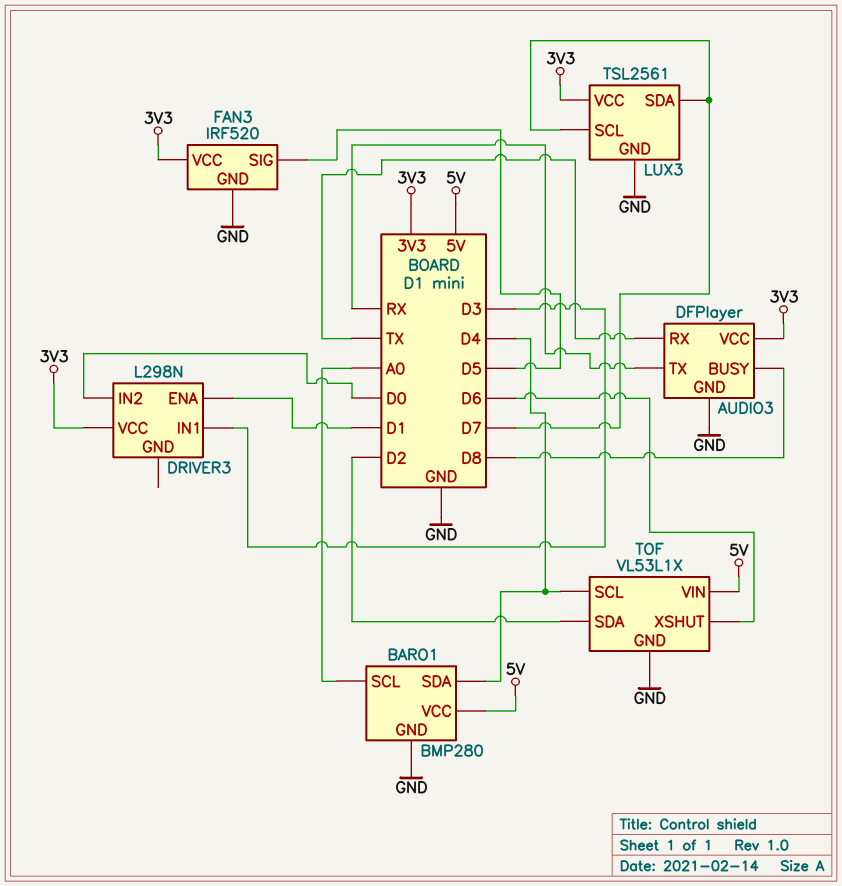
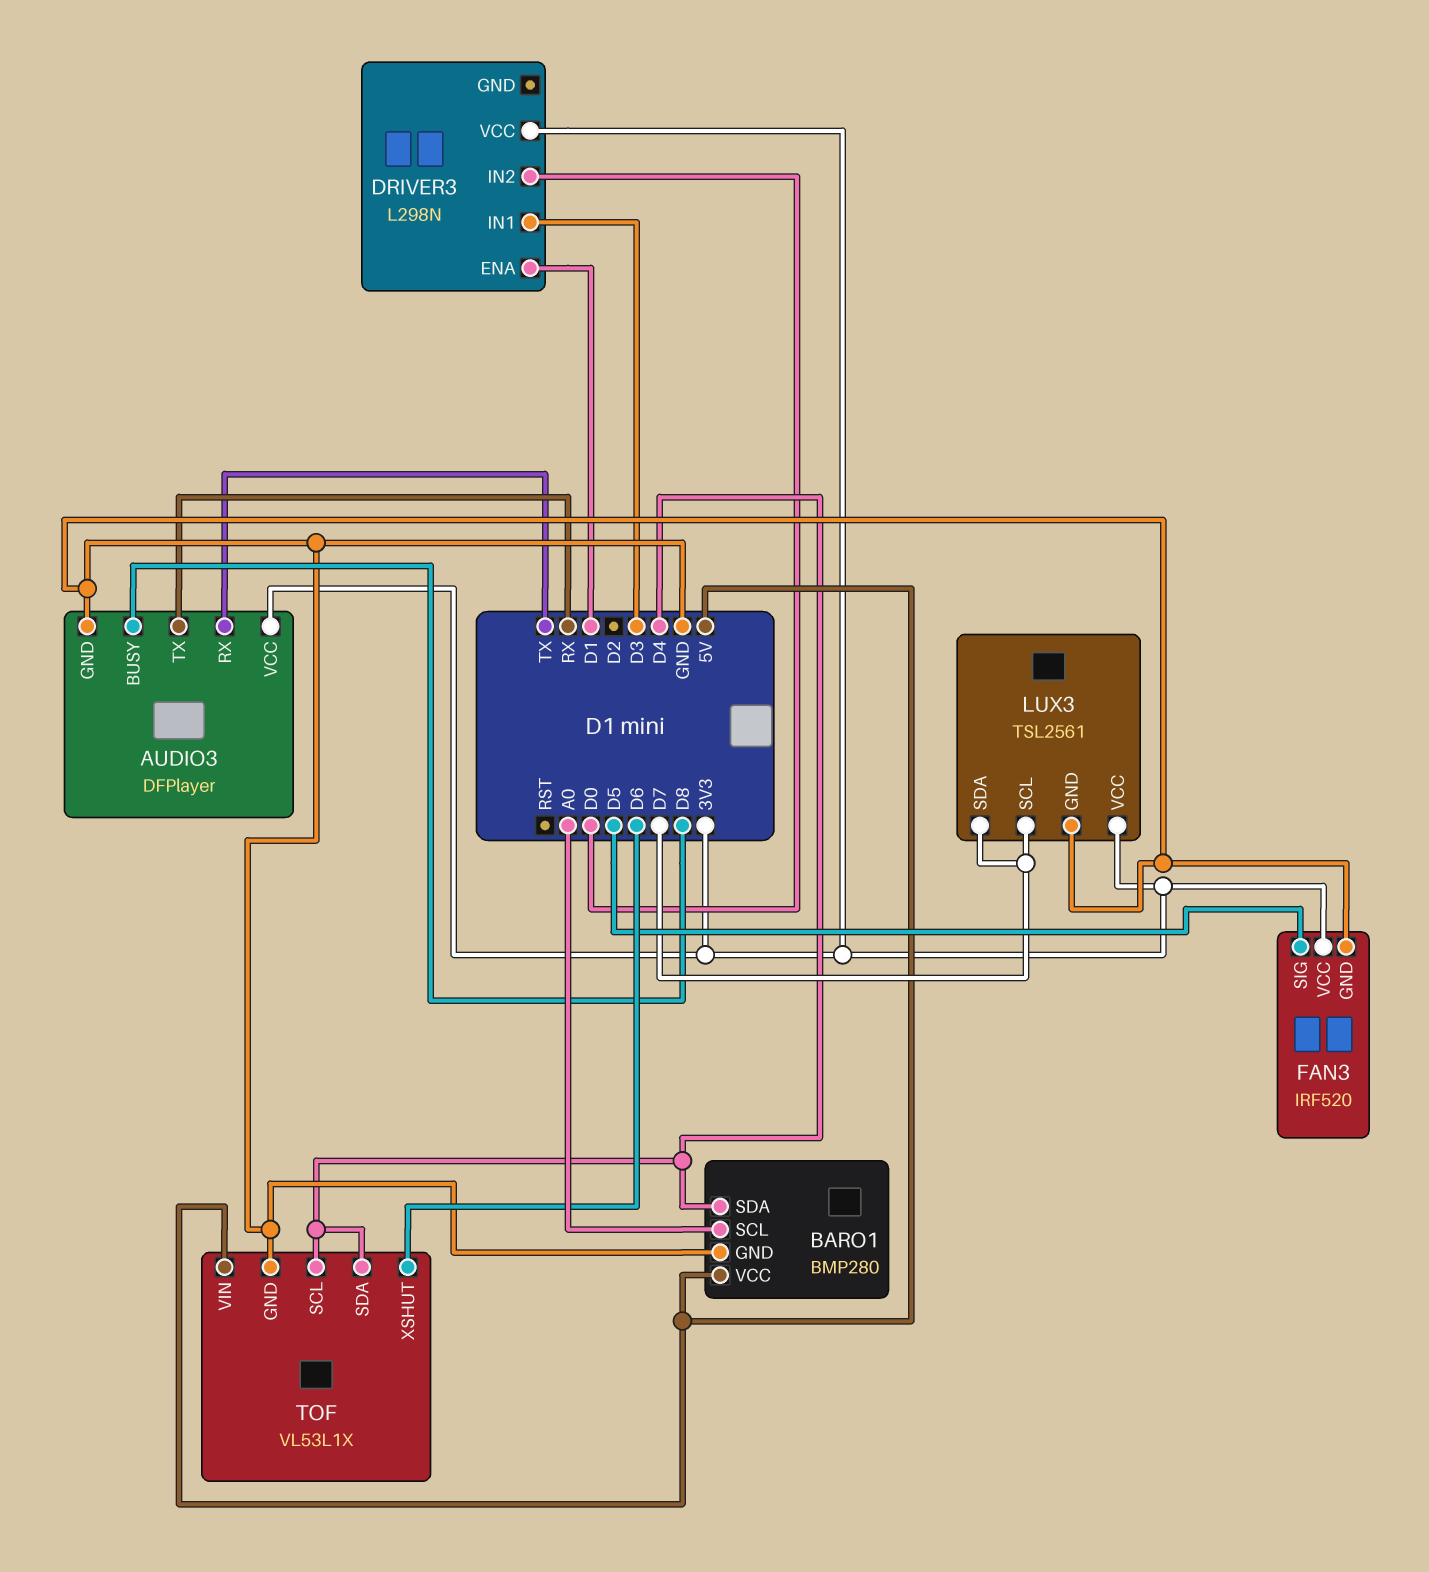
TOF pin SDA: D2 -> D4

